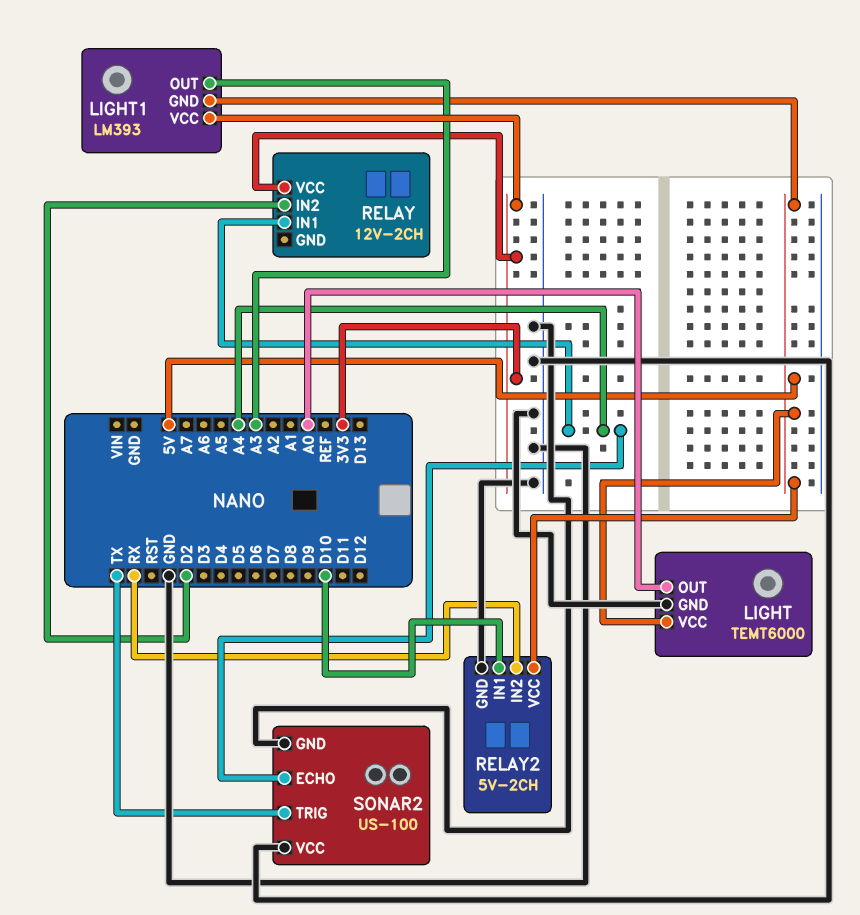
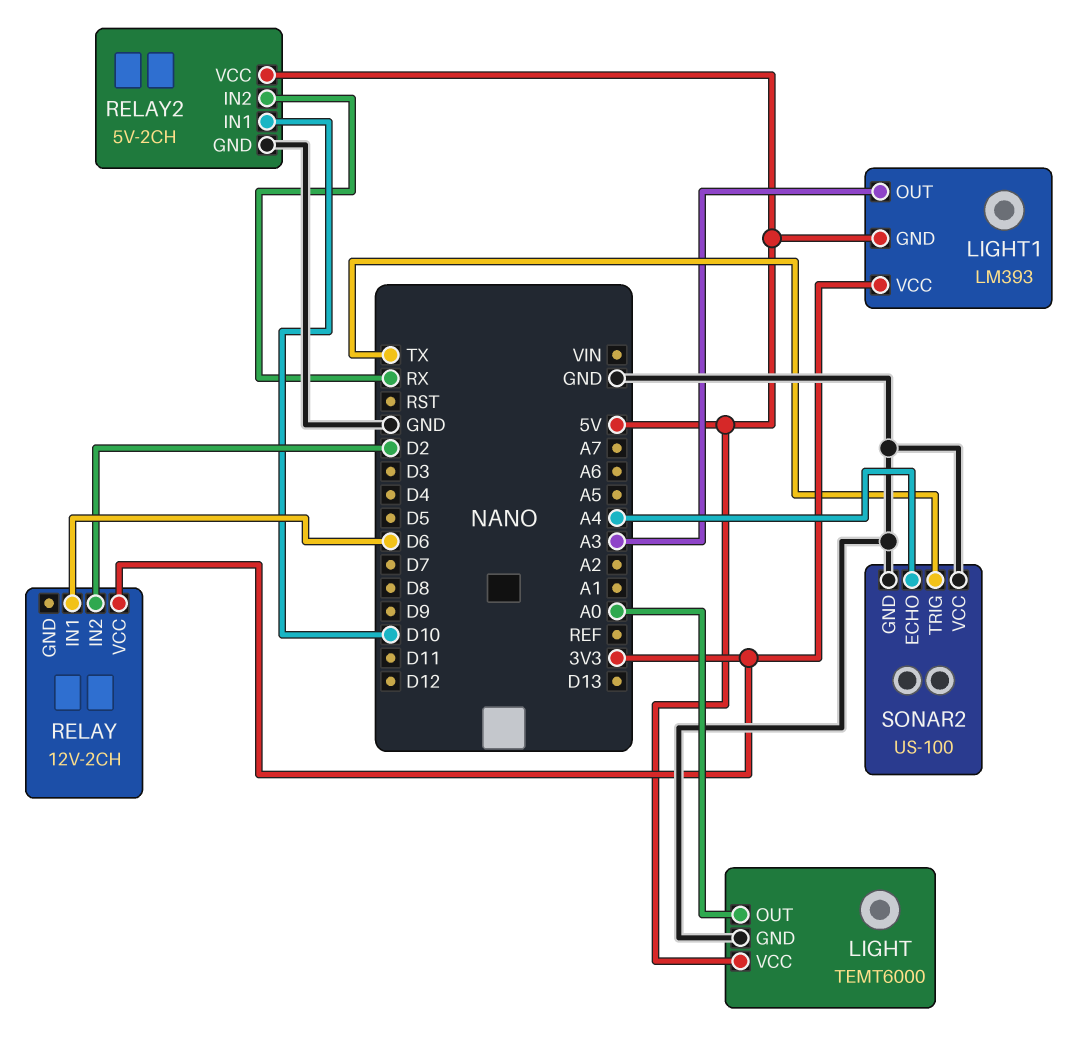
RELAY pin IN1: A4 -> D6

